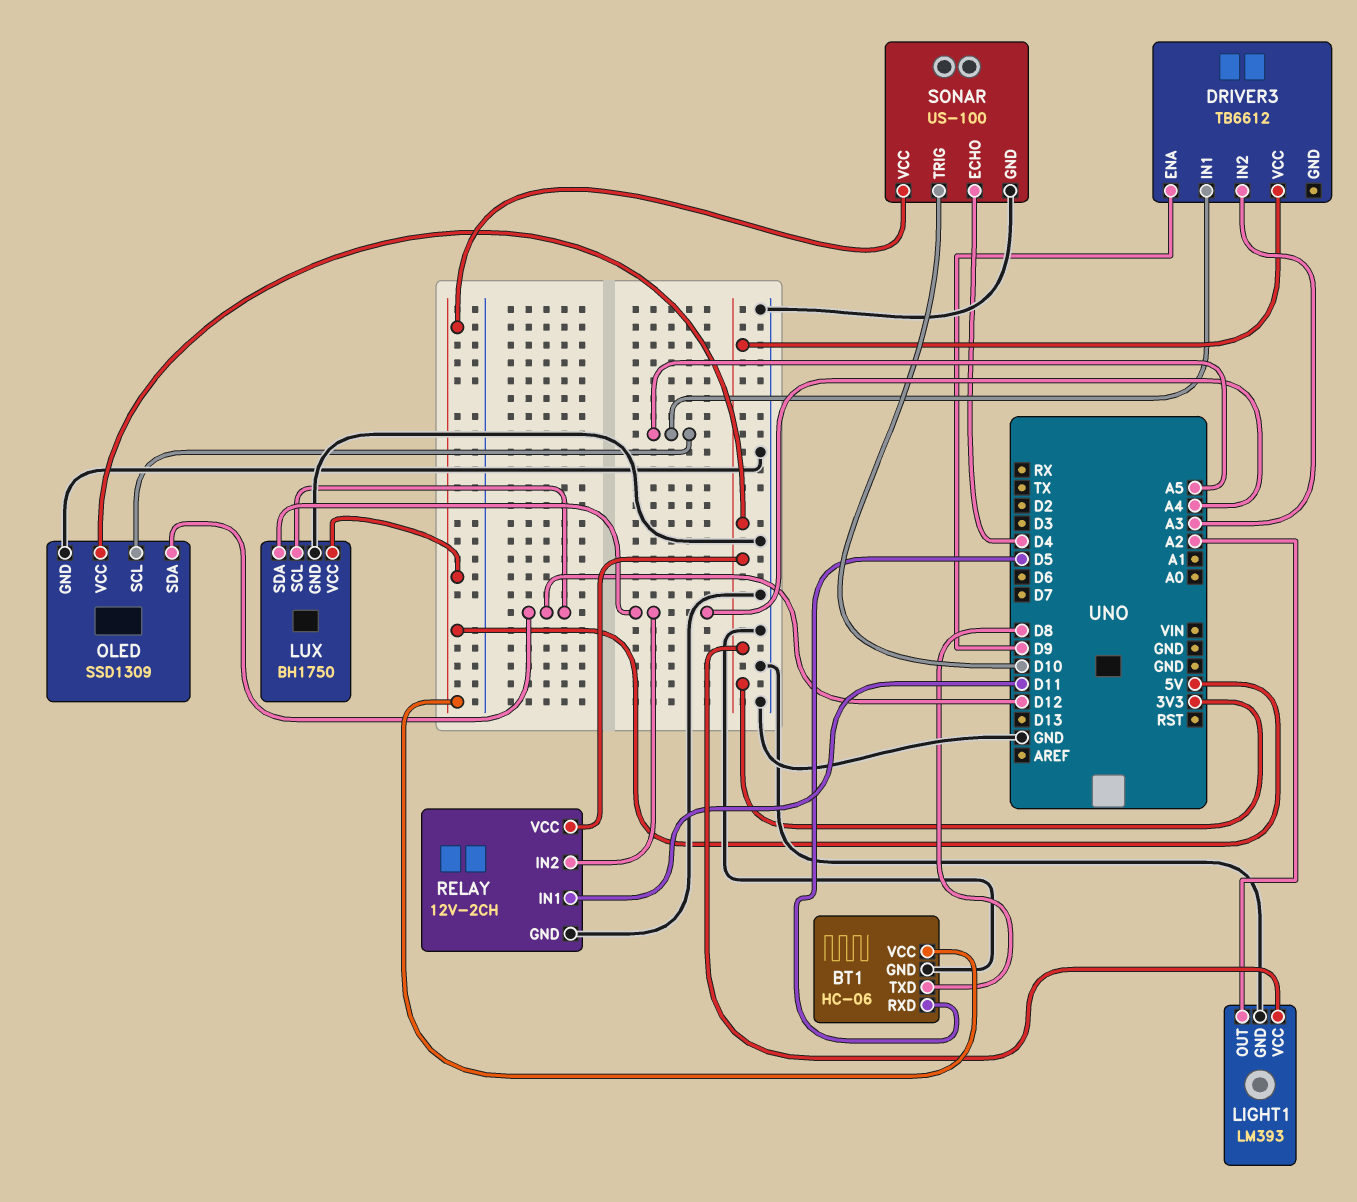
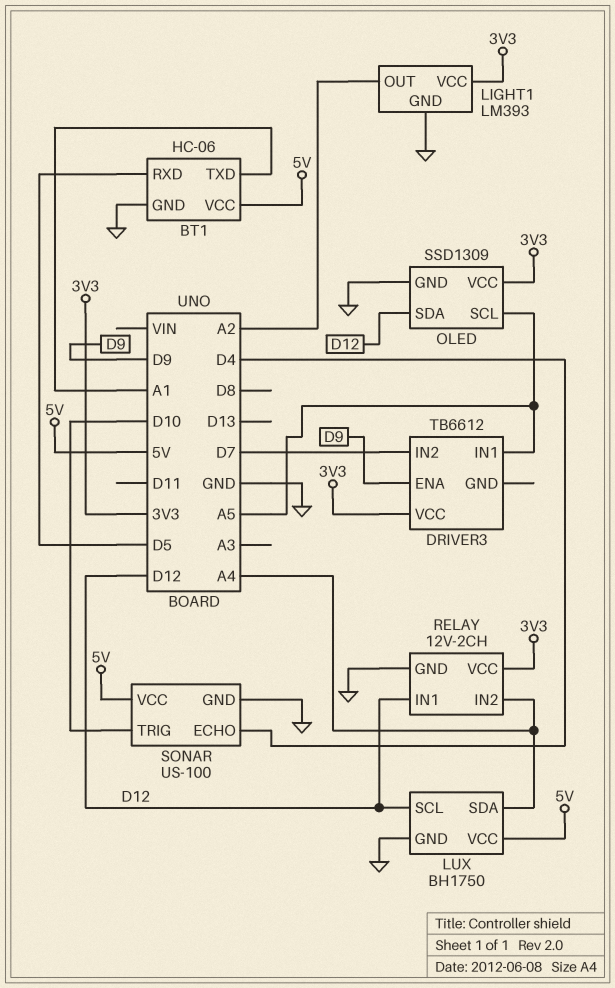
BT1 pin TXD: D8 -> A1
DRIVER3 pin IN2: A3 -> D7
RELAY pin IN1: D11 -> D12

